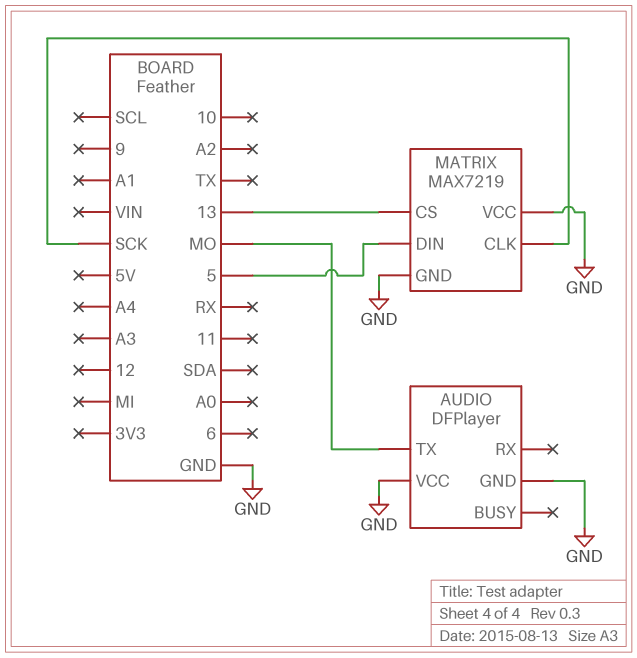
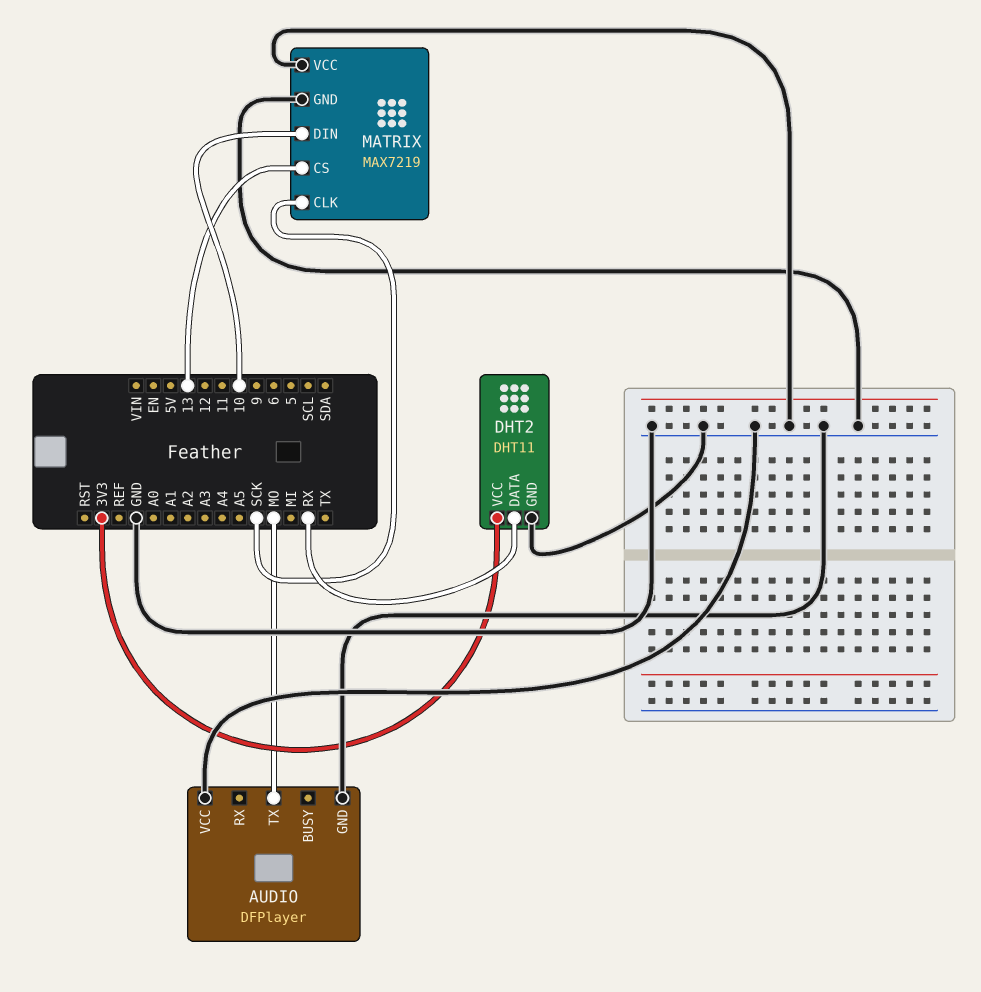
DHT2: none -> DHT11
DHT2 pin DATA: none -> RX
DHT2 pin GND: none -> GND
DHT2 pin VCC: none -> 3V3
MATRIX pin DIN: 5 -> 10

